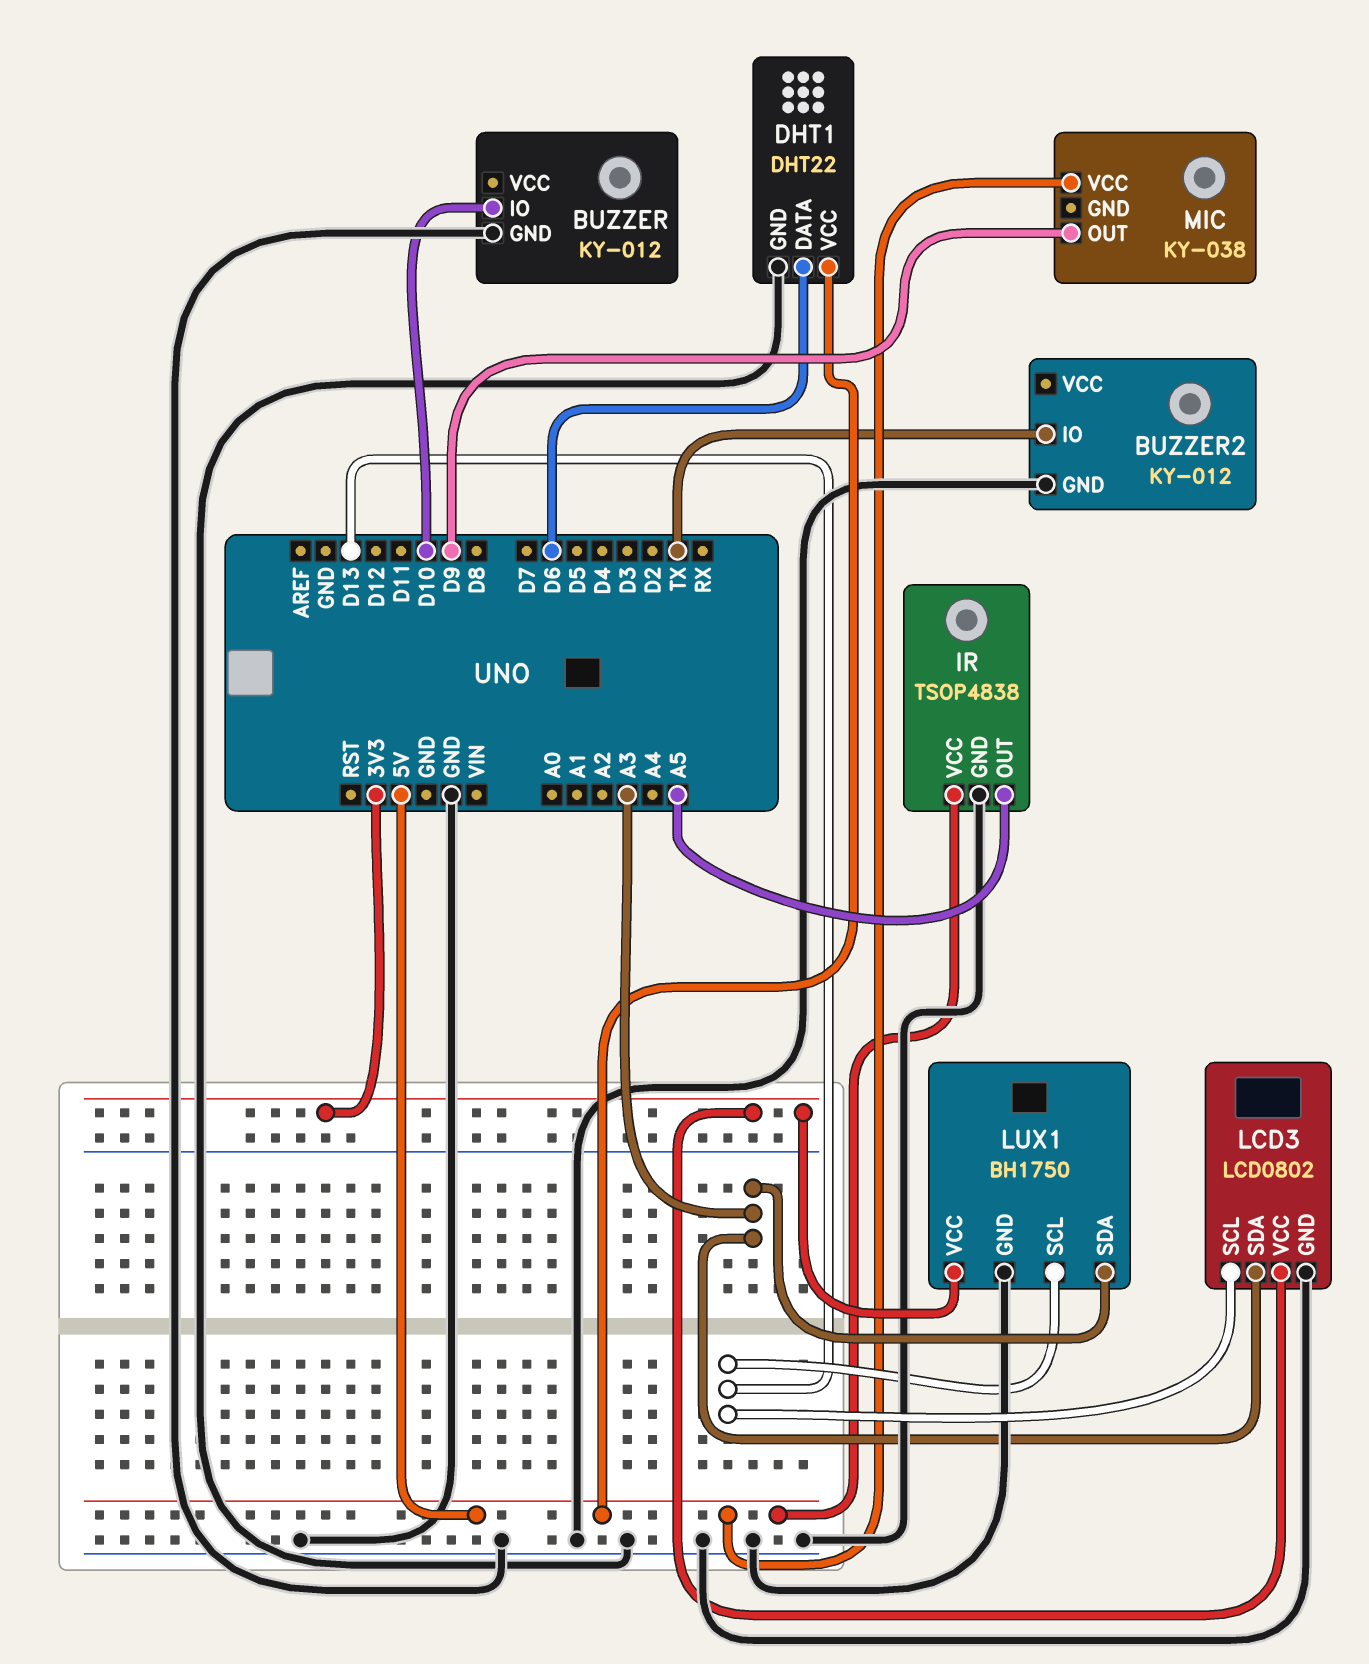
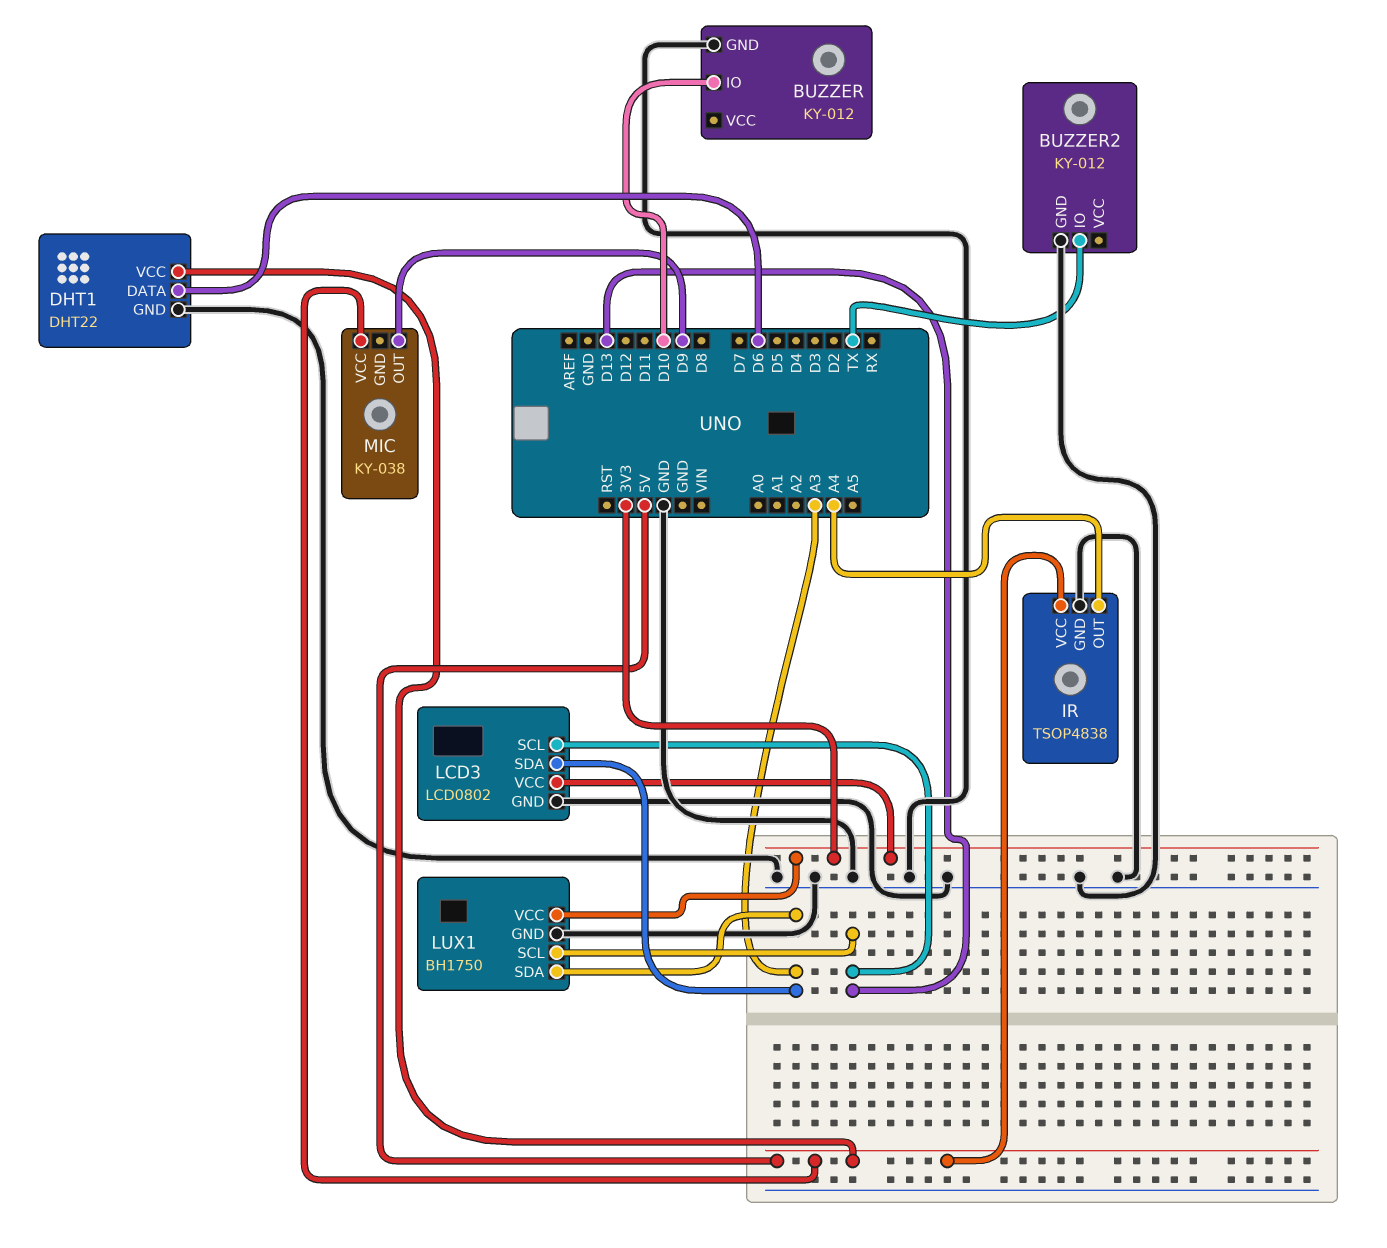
IR pin OUT: A5 -> A4

